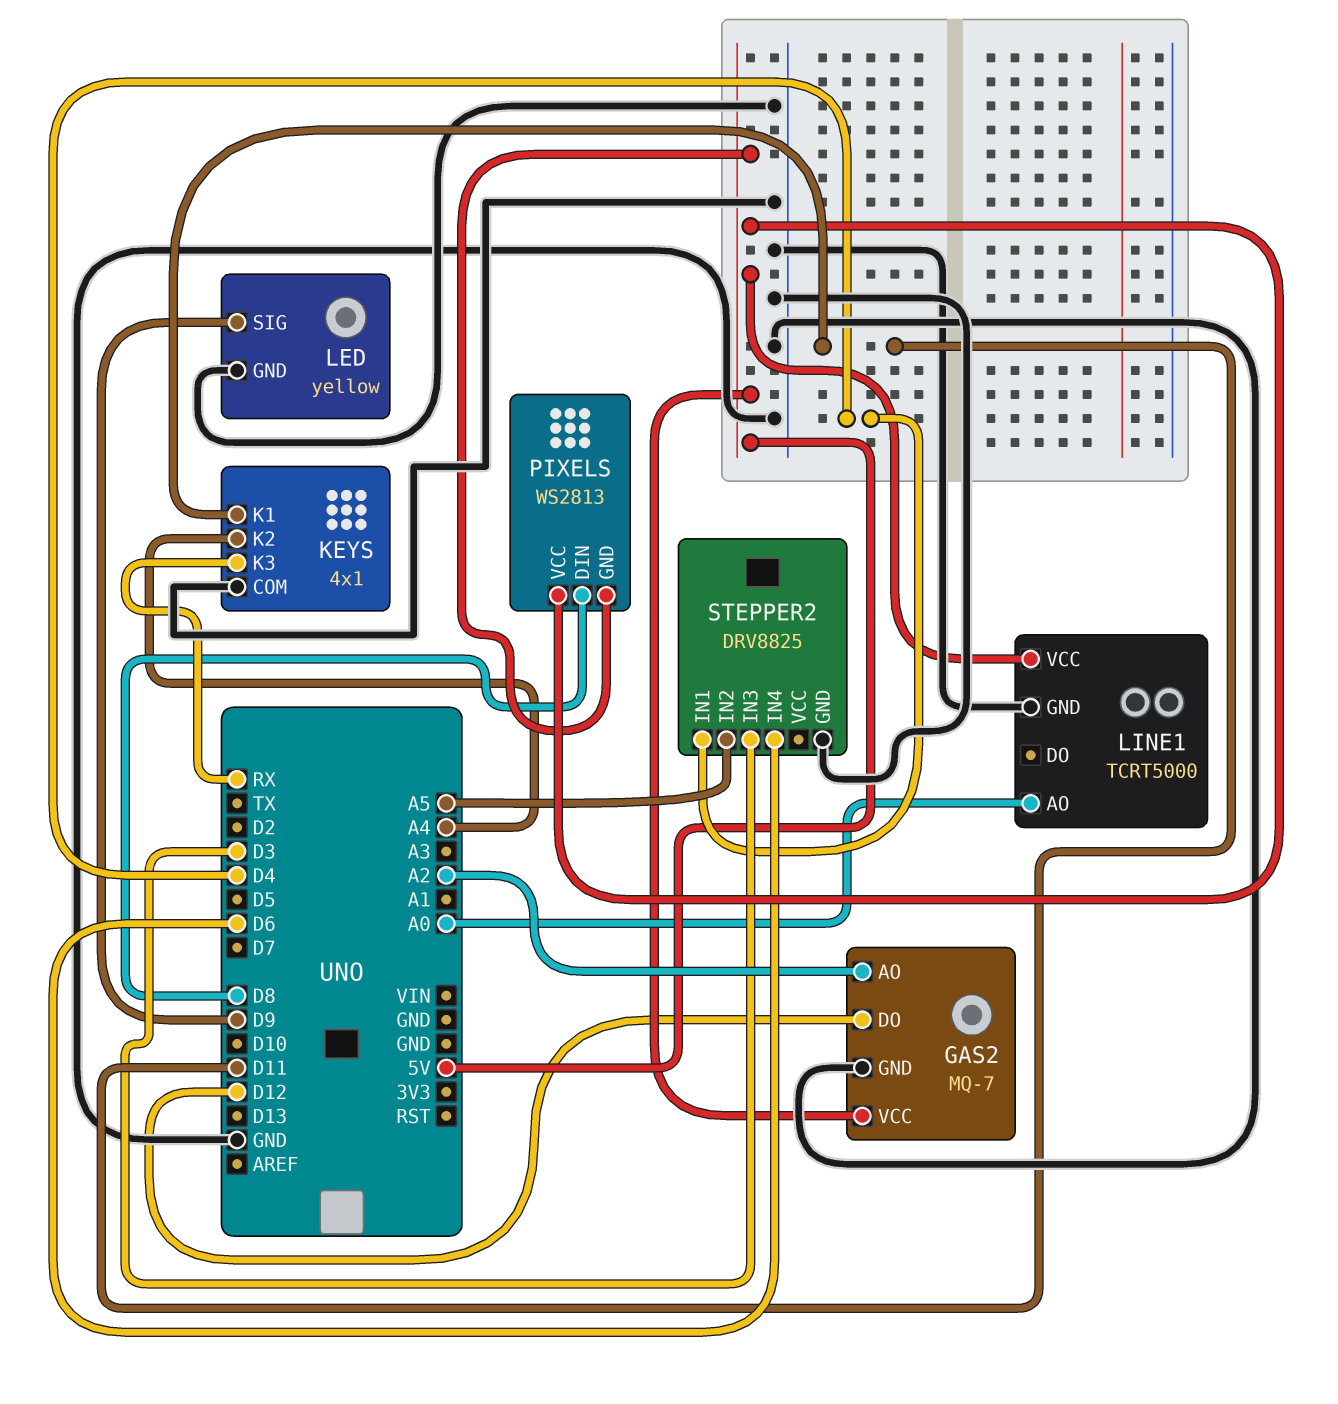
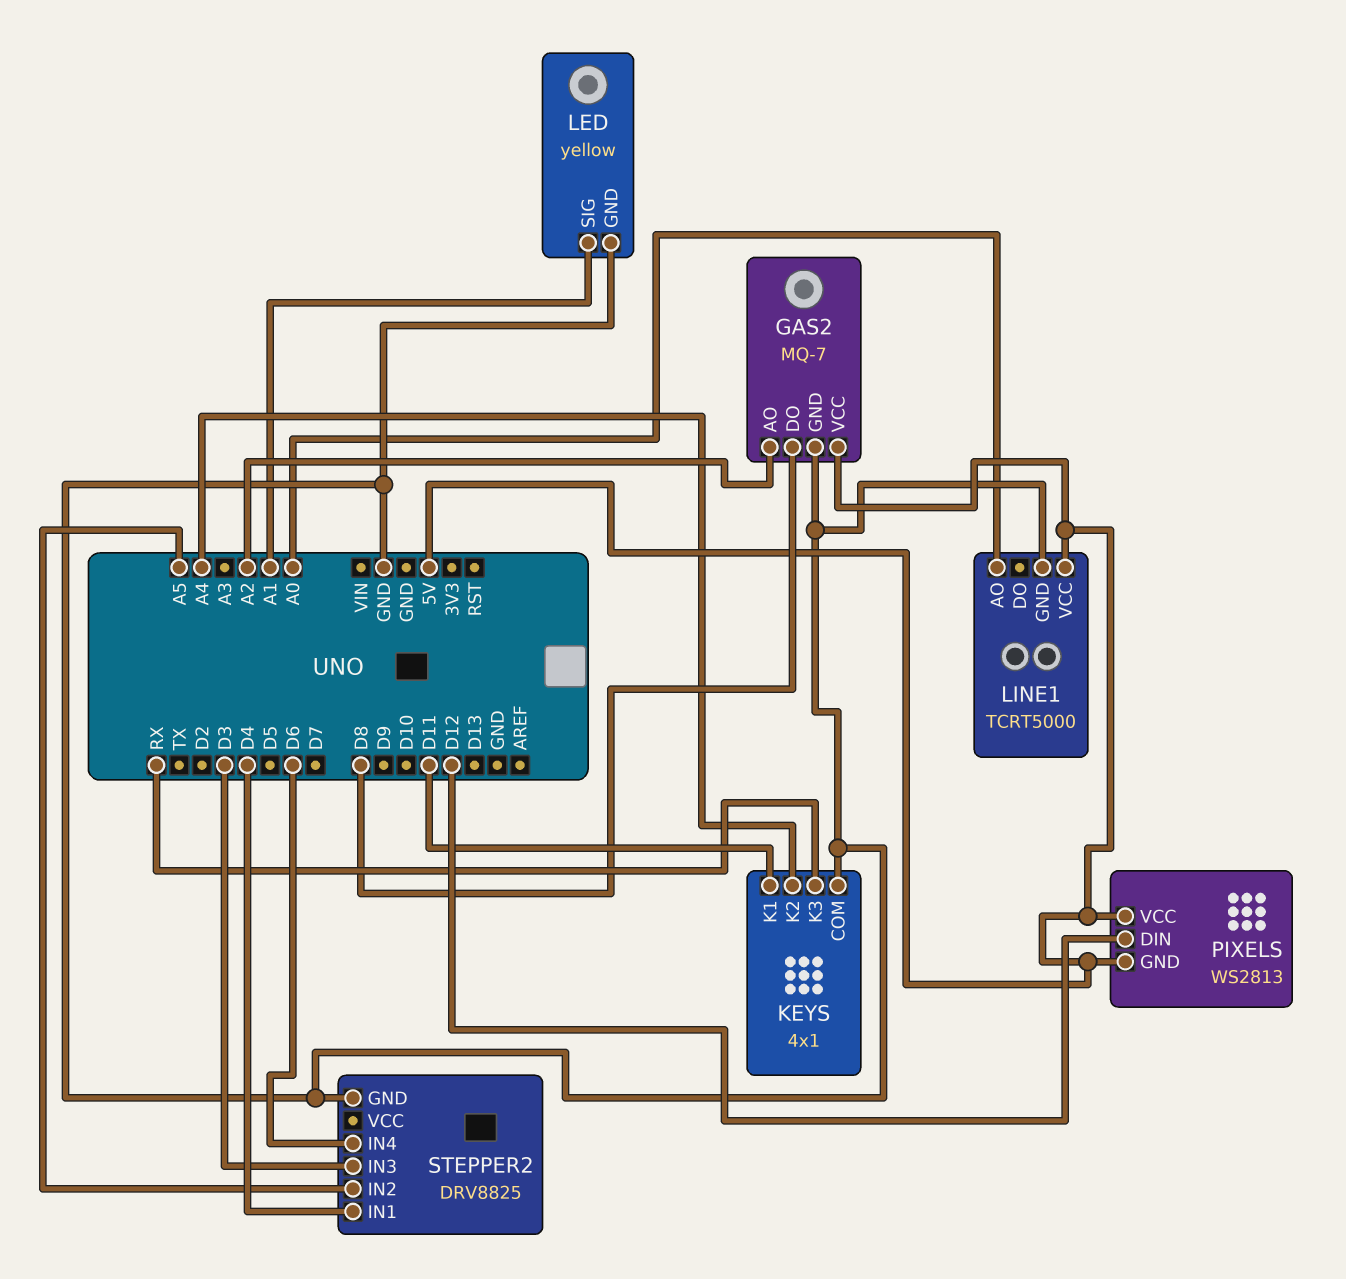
GAS2 pin DO: D12 -> D8
LED pin SIG: D9 -> A1
PIXELS pin DIN: D8 -> D12

